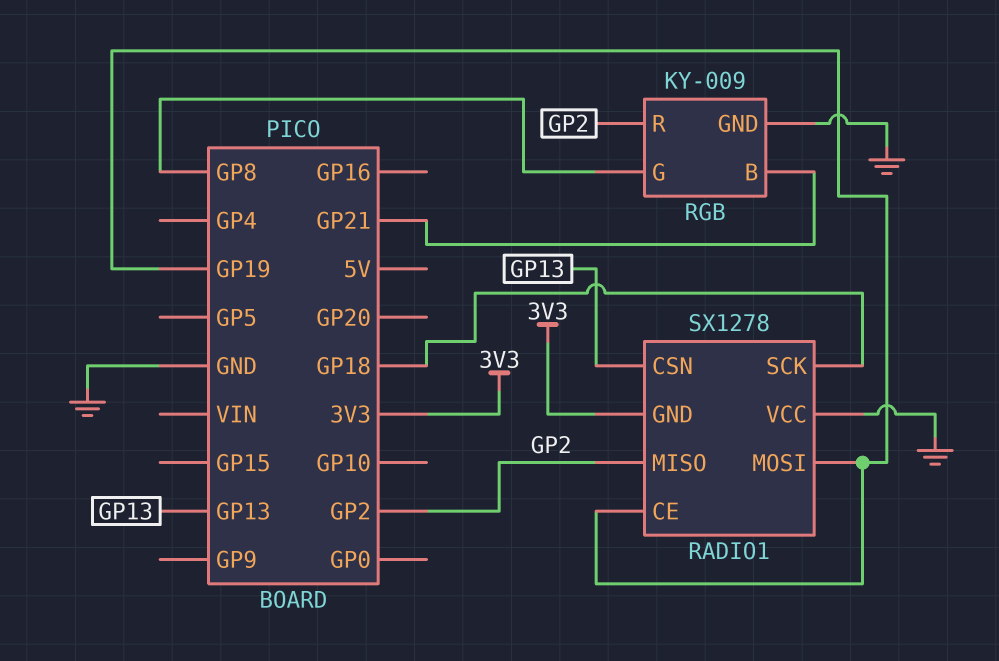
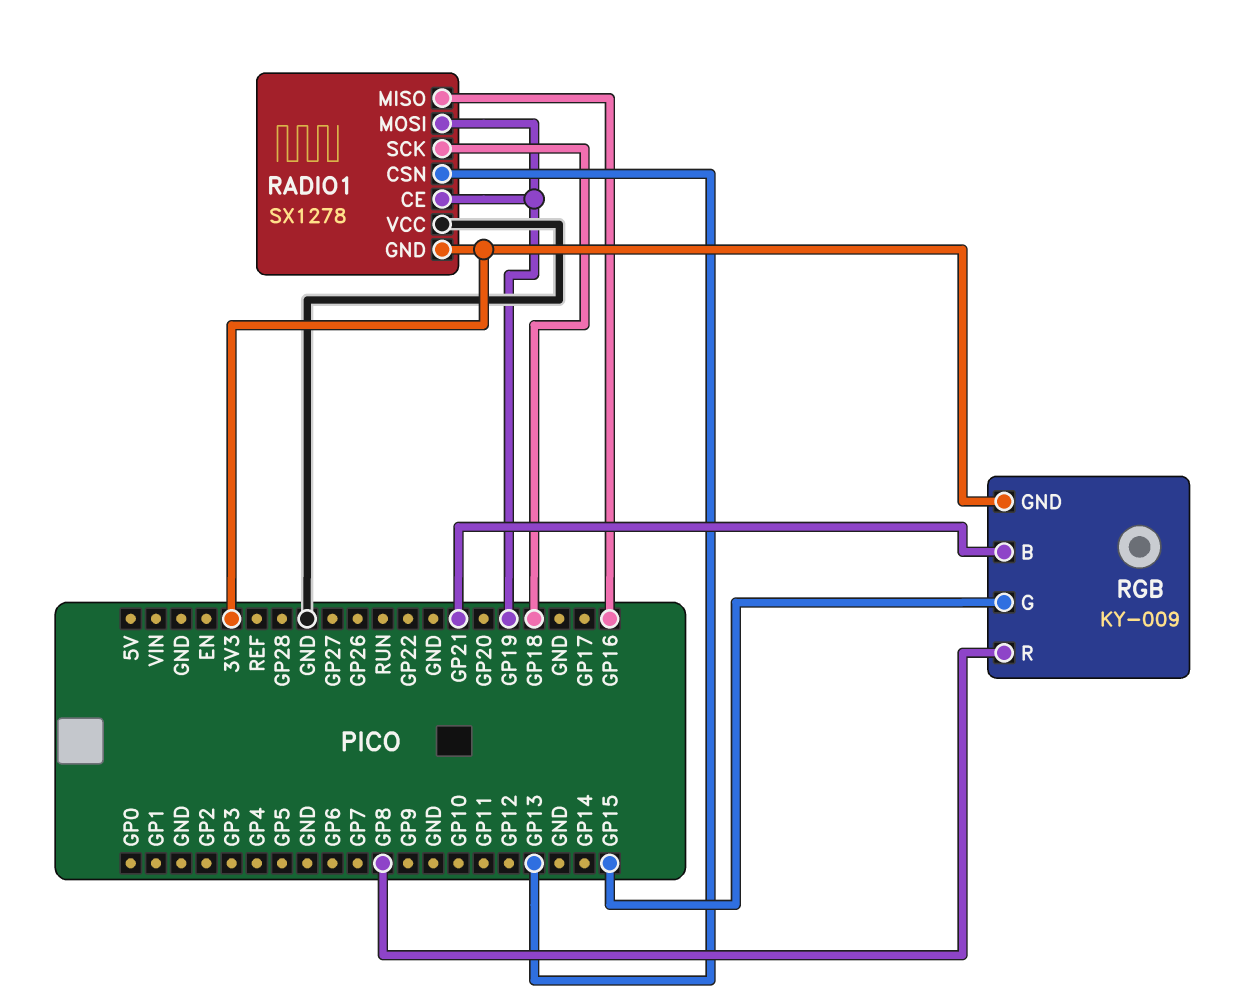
RADIO1 pin MISO: GP2 -> GP16
RGB pin G: GP8 -> GP15
RGB pin GND: GND -> 3V3
RGB pin R: GP2 -> GP8

